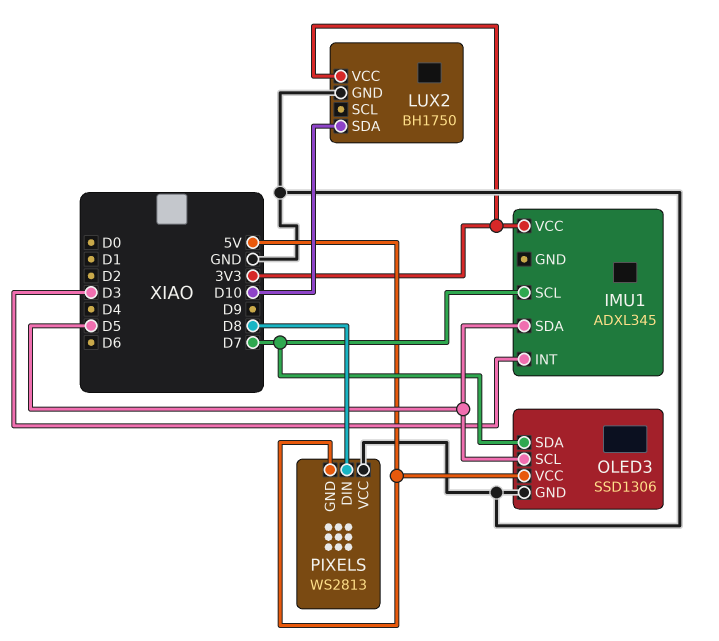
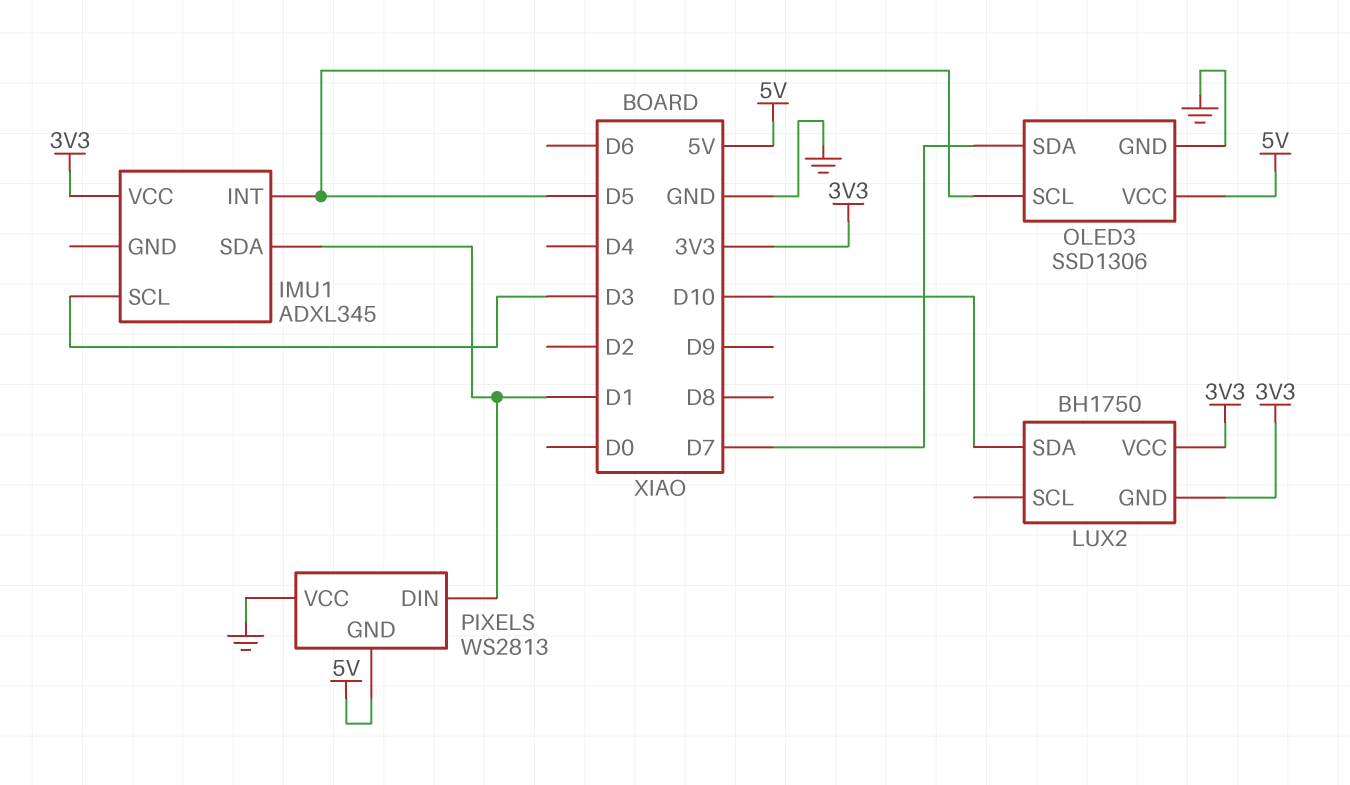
IMU1 pin INT: D3 -> D5
IMU1 pin SCL: D7 -> D3
IMU1 pin SDA: D5 -> D1
LUX2 pin GND: GND -> 3V3
PIXELS pin DIN: D8 -> D1

